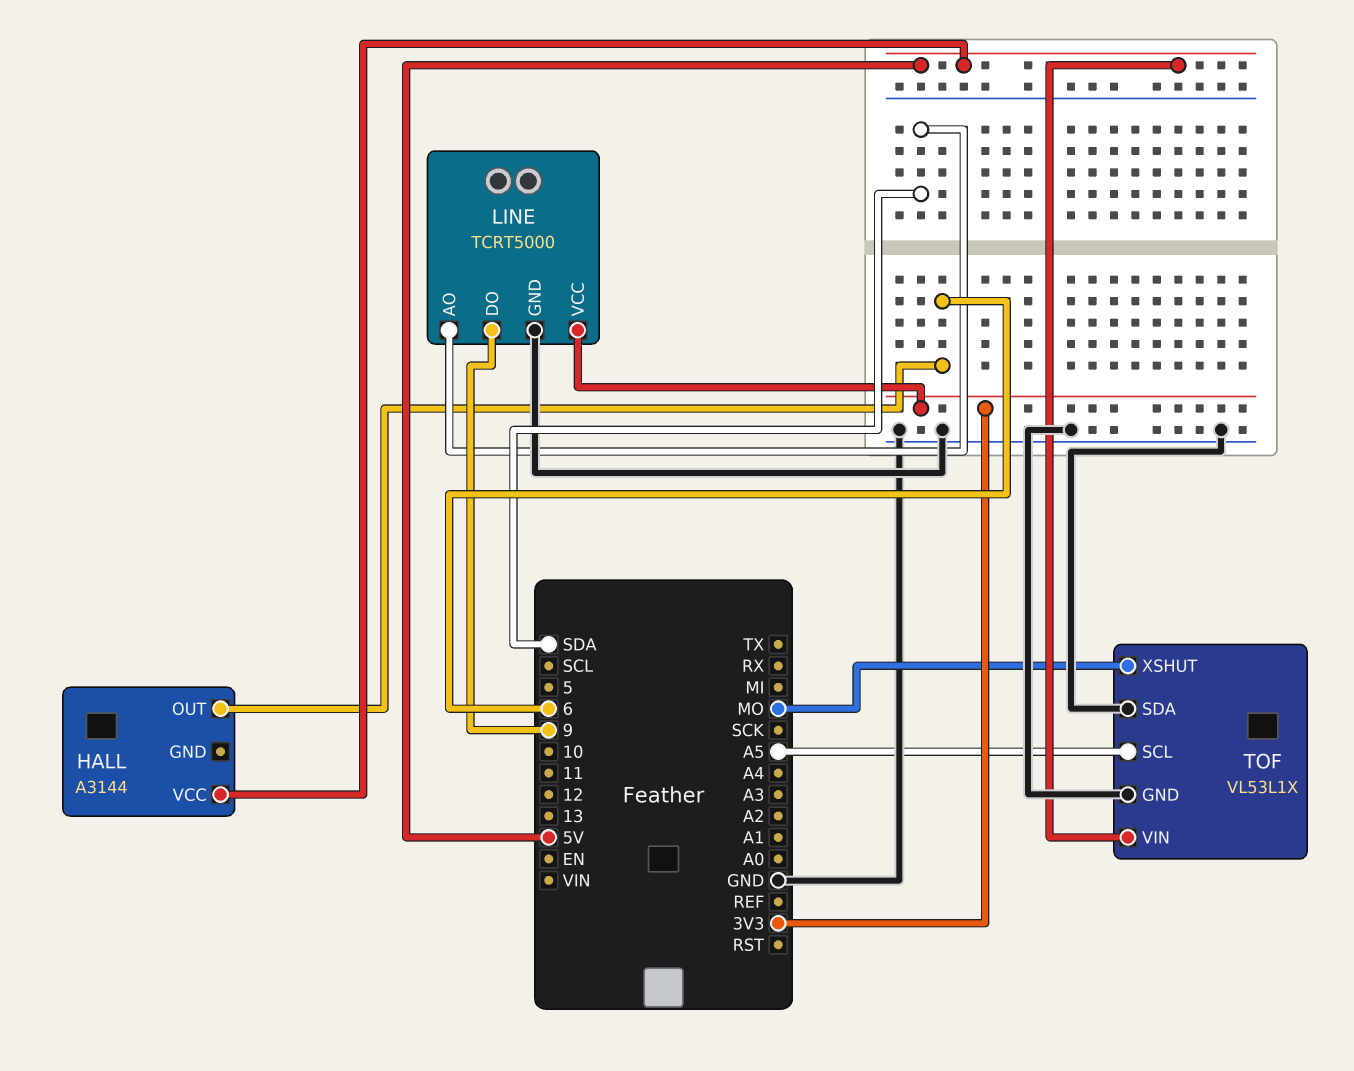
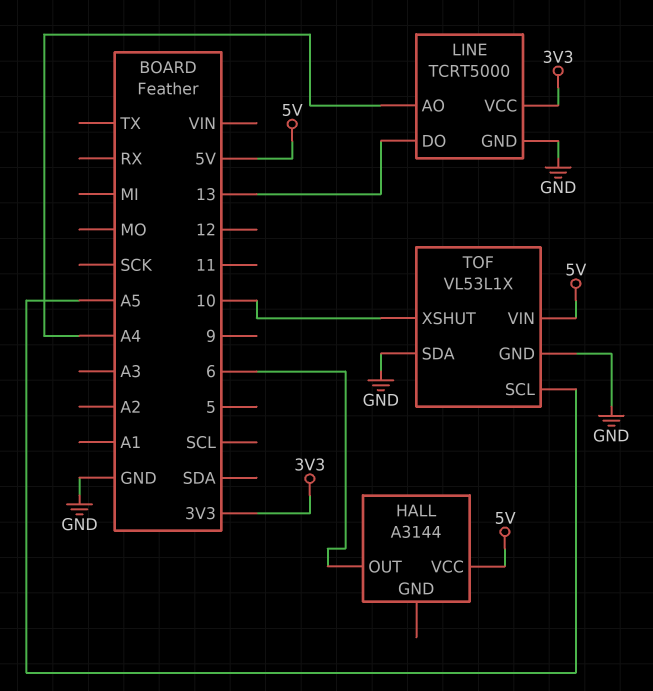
LINE pin AO: SDA -> A4
LINE pin DO: 9 -> 13
TOF pin XSHUT: MO -> 10

